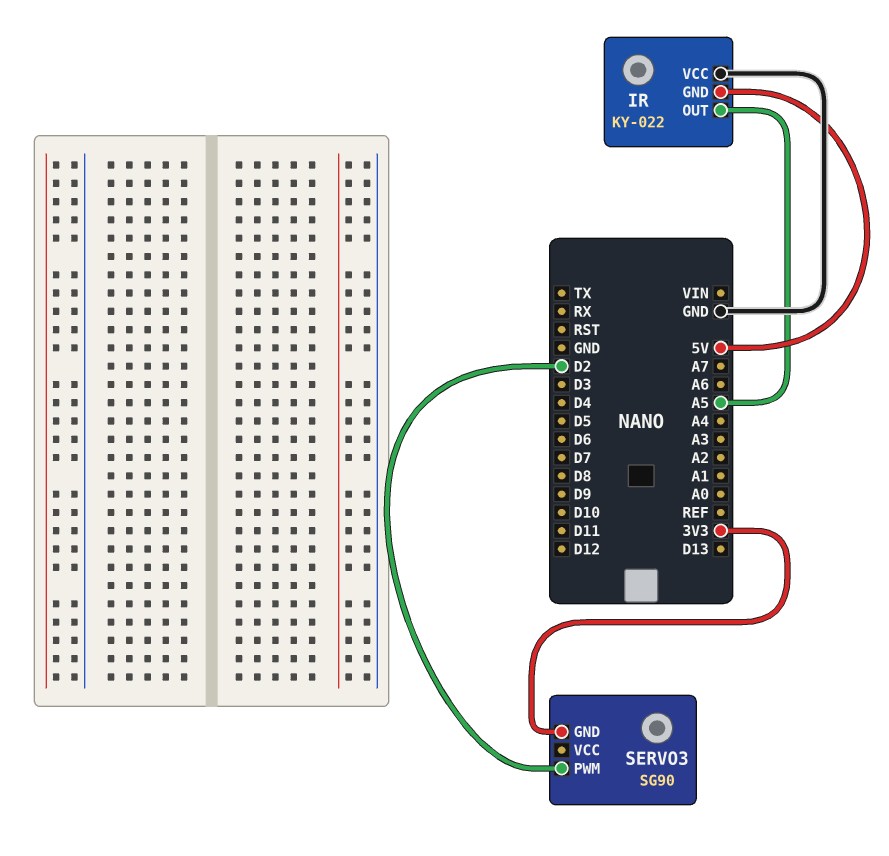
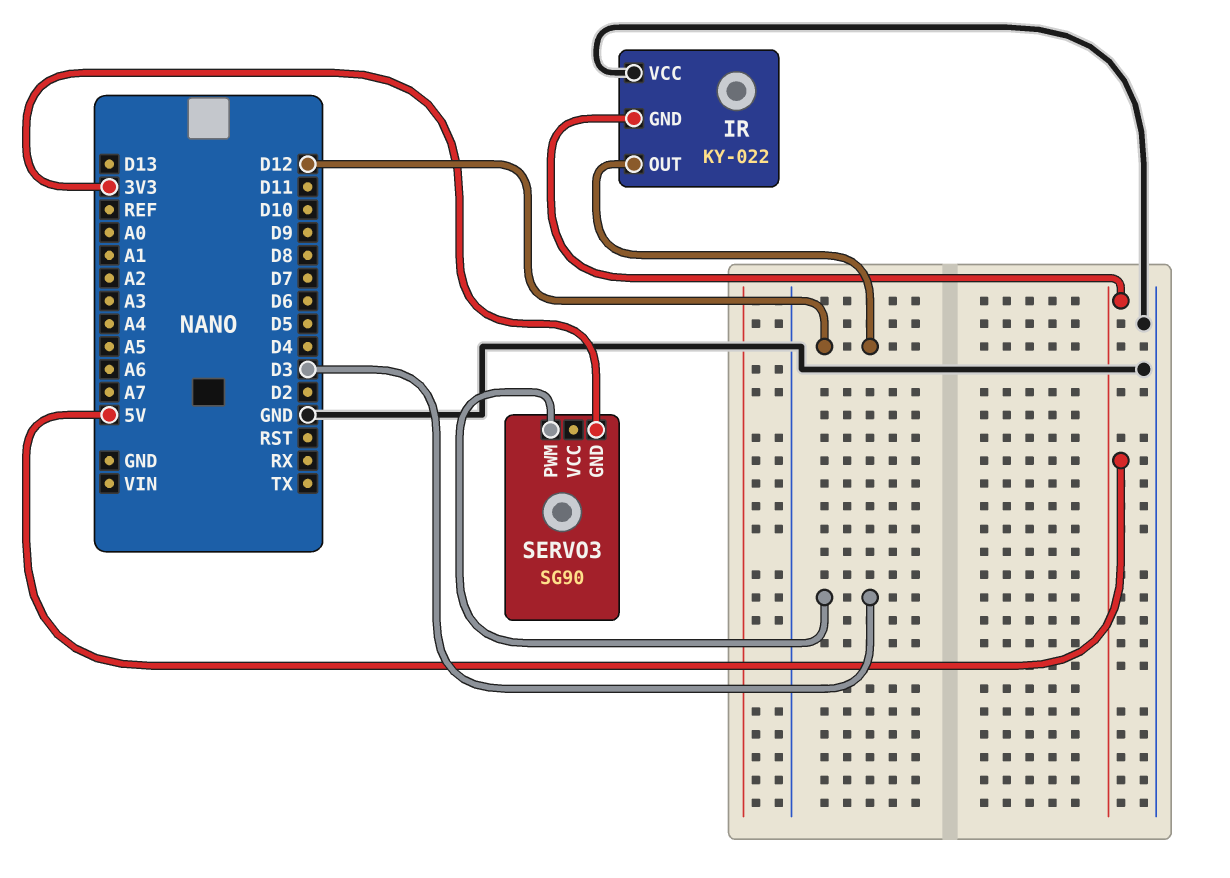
IR pin OUT: A5 -> D12
SERVO3 pin PWM: D2 -> D3

